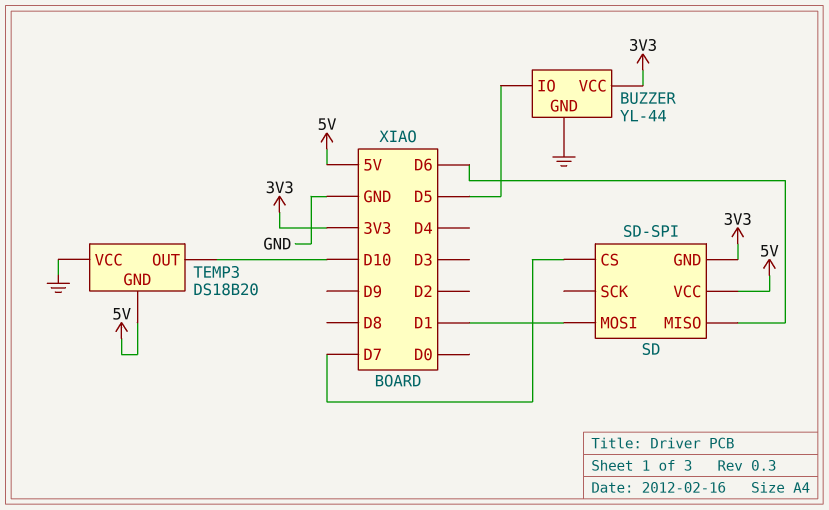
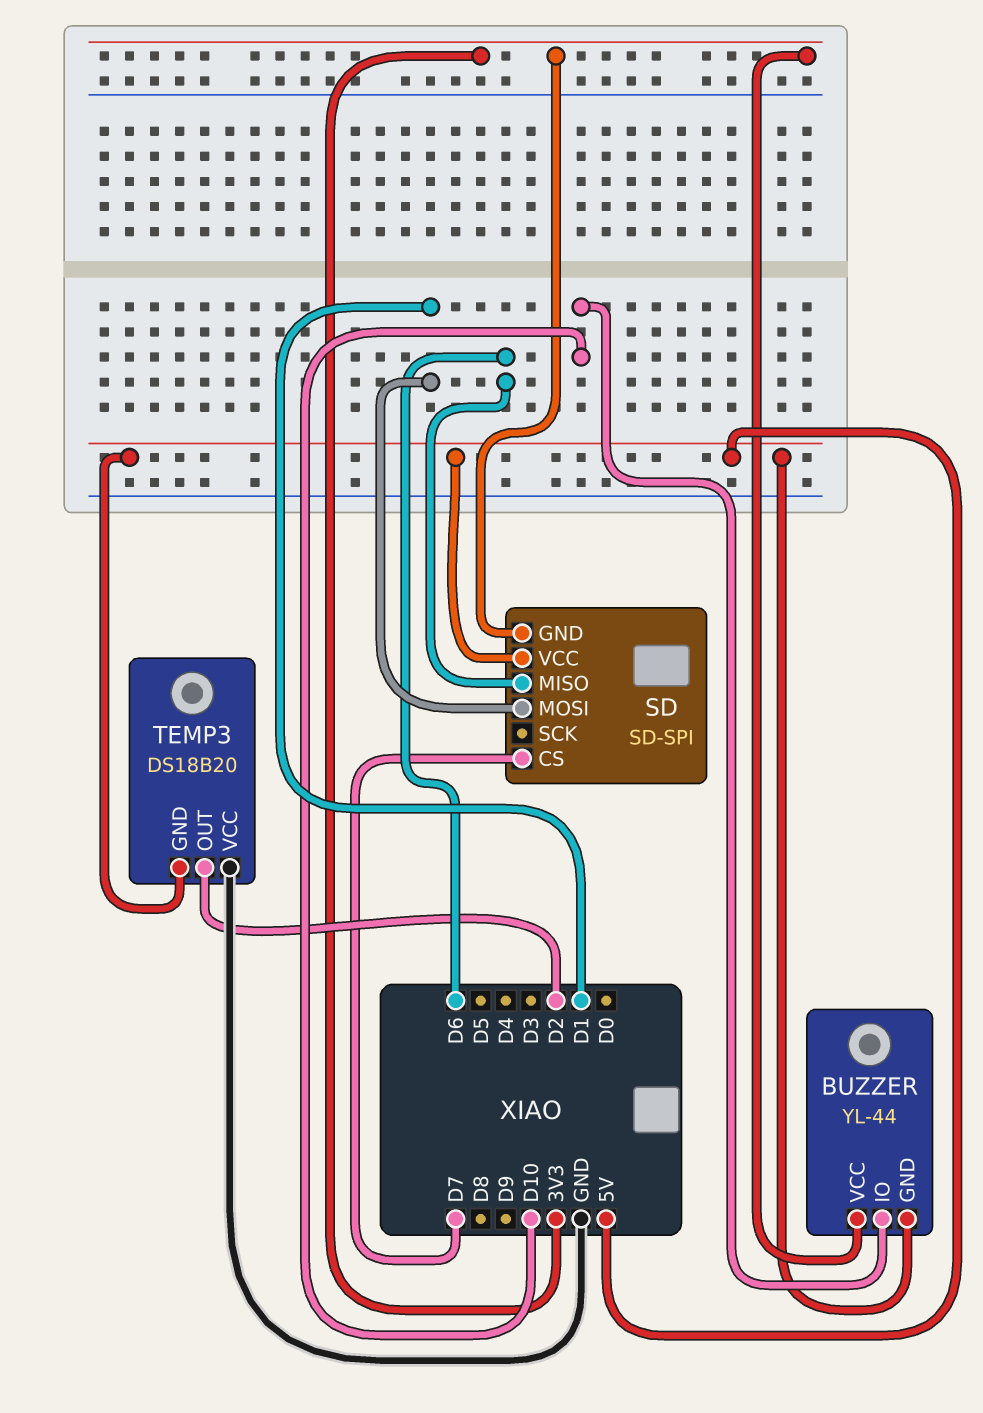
BUZZER pin GND: GND -> 5V
BUZZER pin IO: D5 -> D10
TEMP3 pin OUT: D10 -> D2

